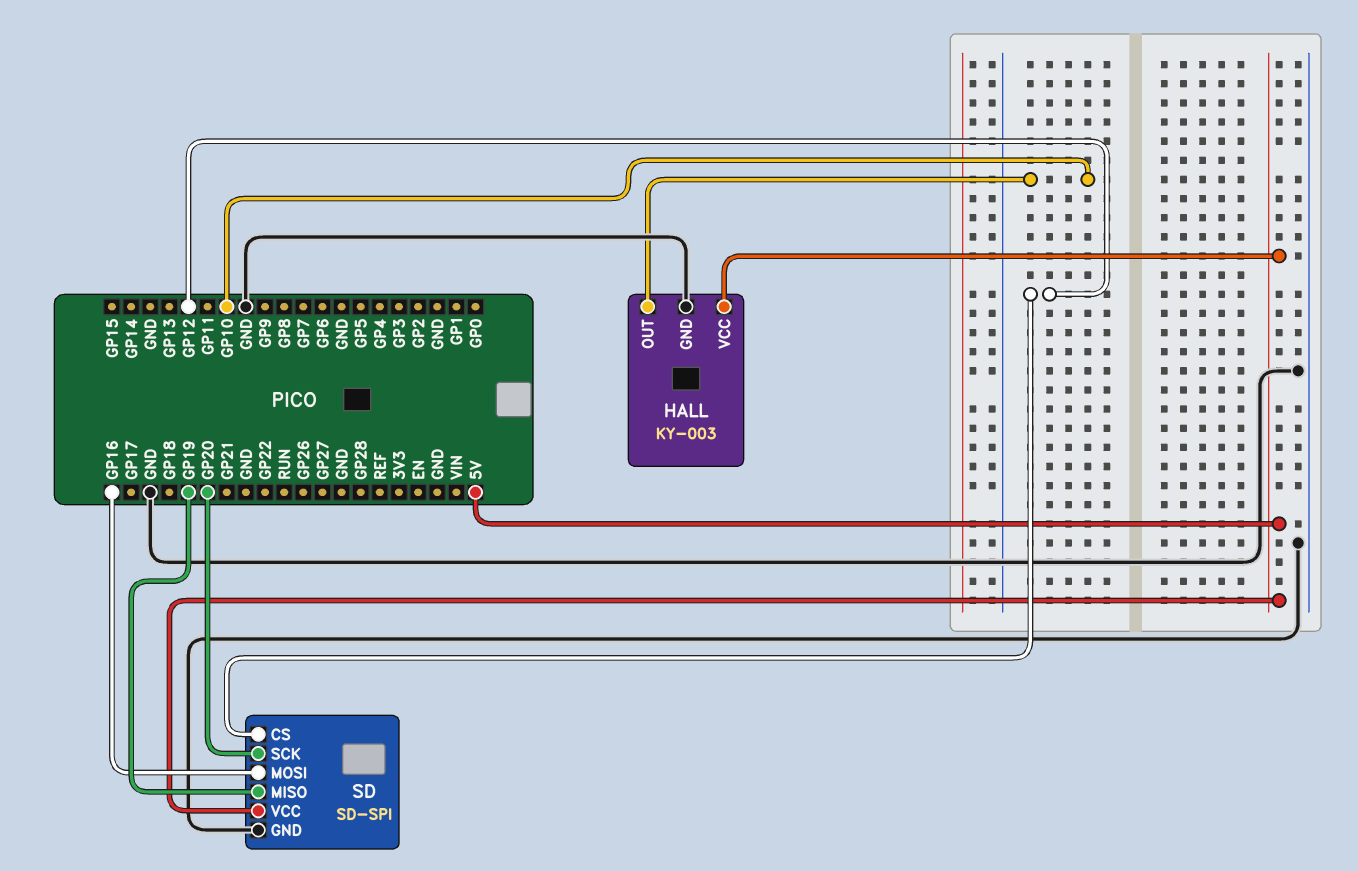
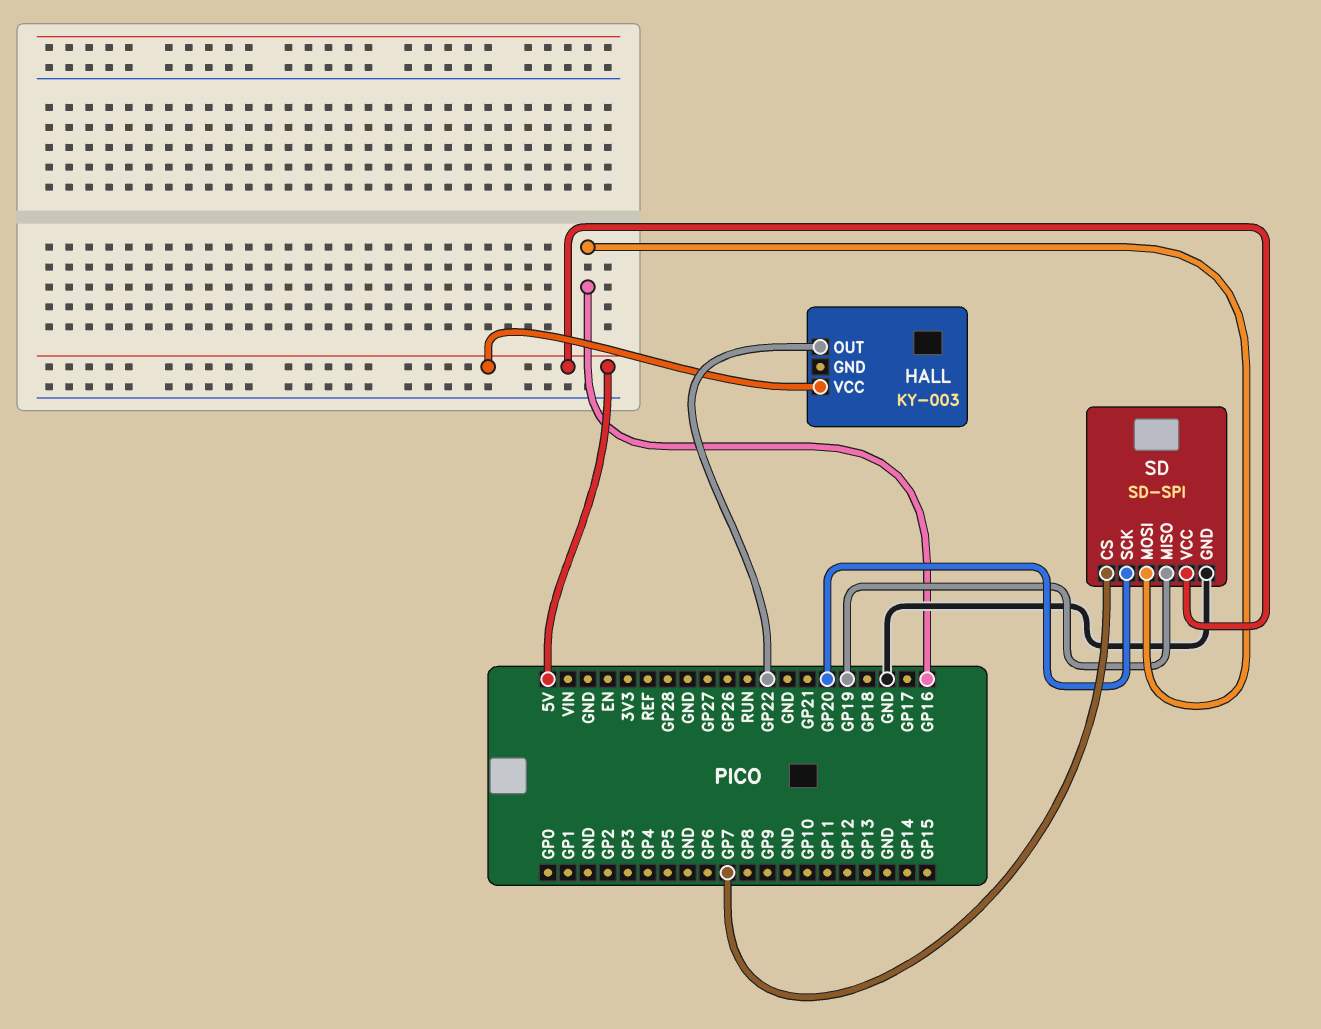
HALL pin GND: GND -> none
HALL pin OUT: GP10 -> GP22
SD pin CS: GP12 -> GP7

